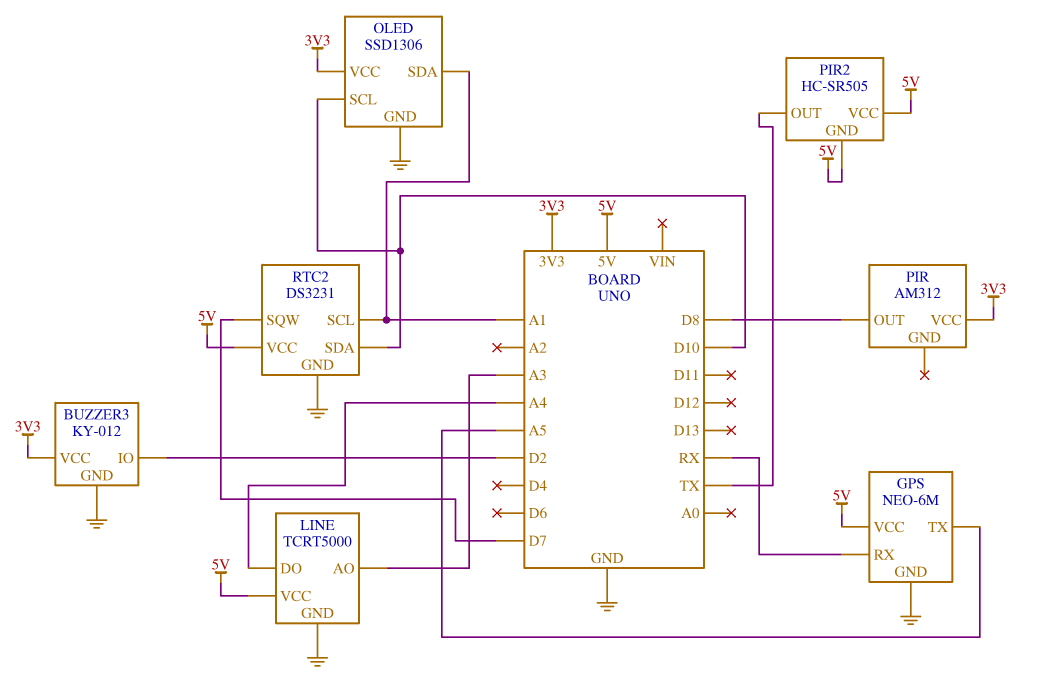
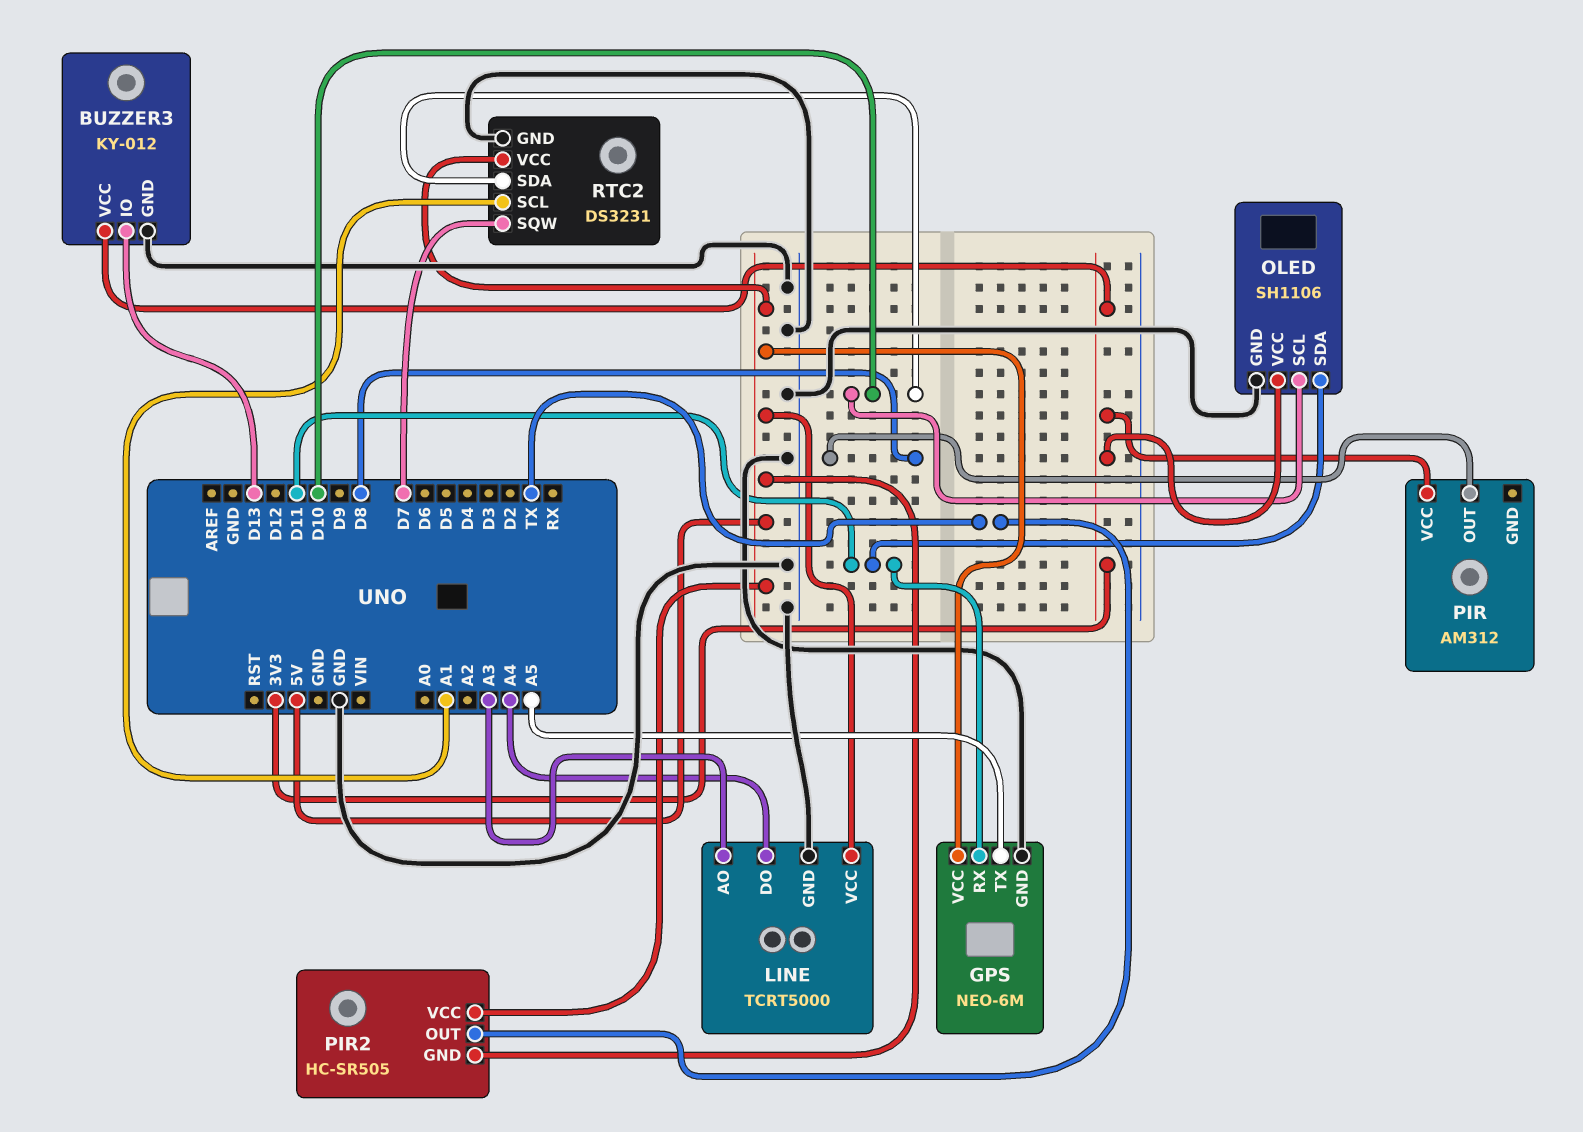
BUZZER3 pin IO: D2 -> D13
GPS pin RX: RX -> D11
OLED: SSD1306 -> SH1106
OLED pin SDA: A1 -> D11

